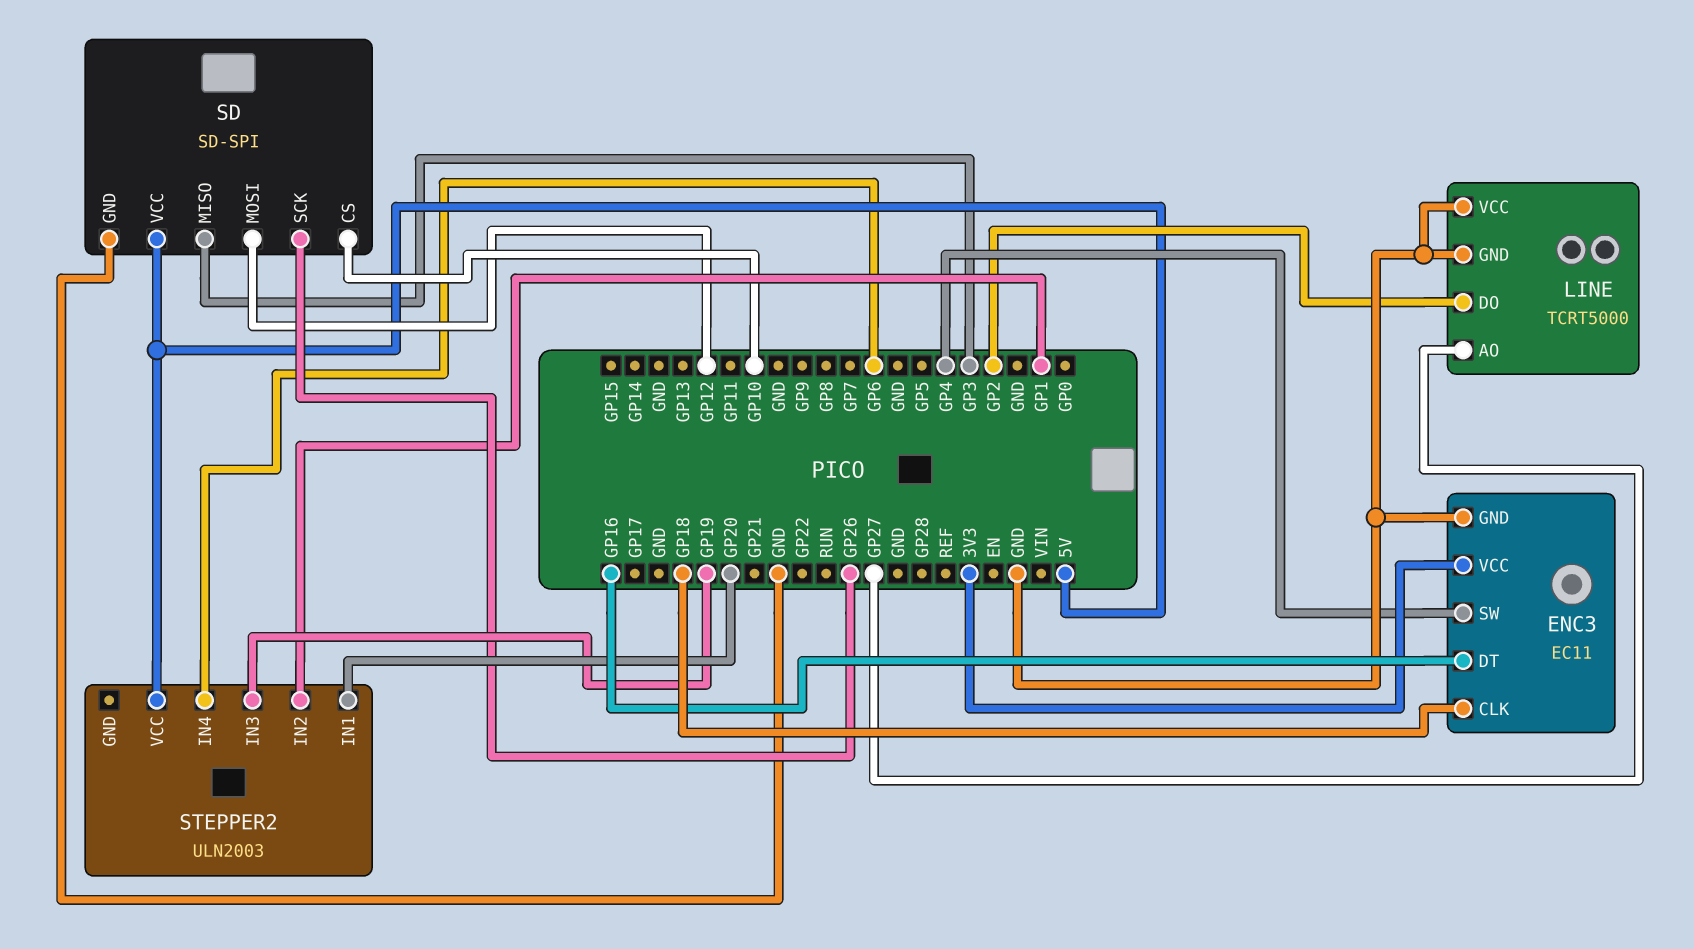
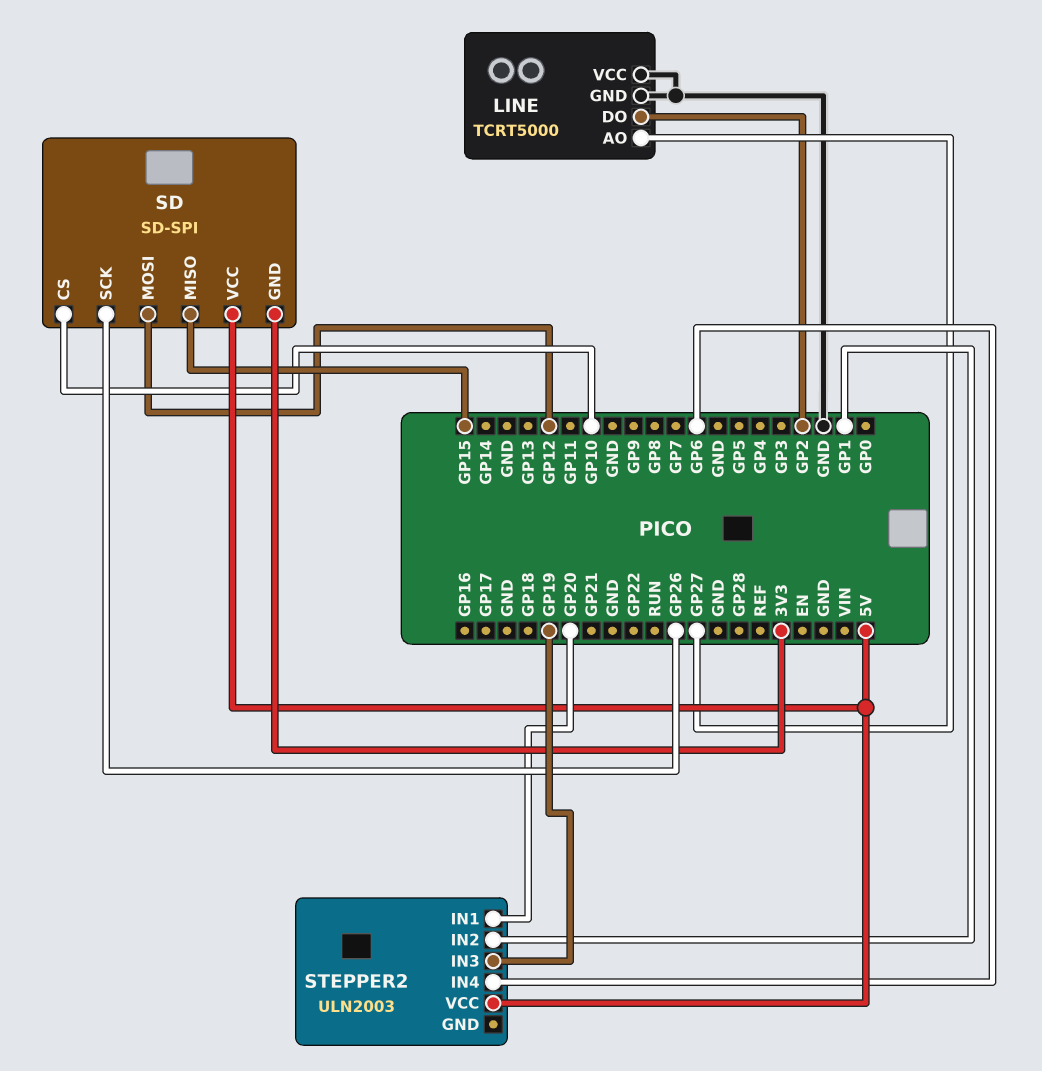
ENC3: EC11 -> none
ENC3 pin CLK: GP18 -> none
ENC3 pin DT: GP16 -> none
ENC3 pin GND: GND -> none
ENC3 pin SW: GP4 -> none
ENC3 pin VCC: 3V3 -> none
SD pin GND: GND -> 3V3
SD pin MISO: GP3 -> GP15

